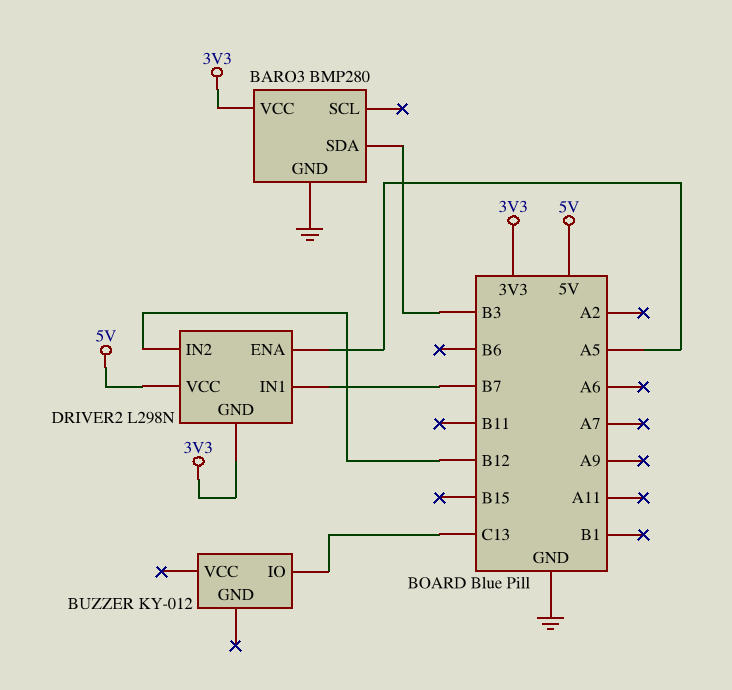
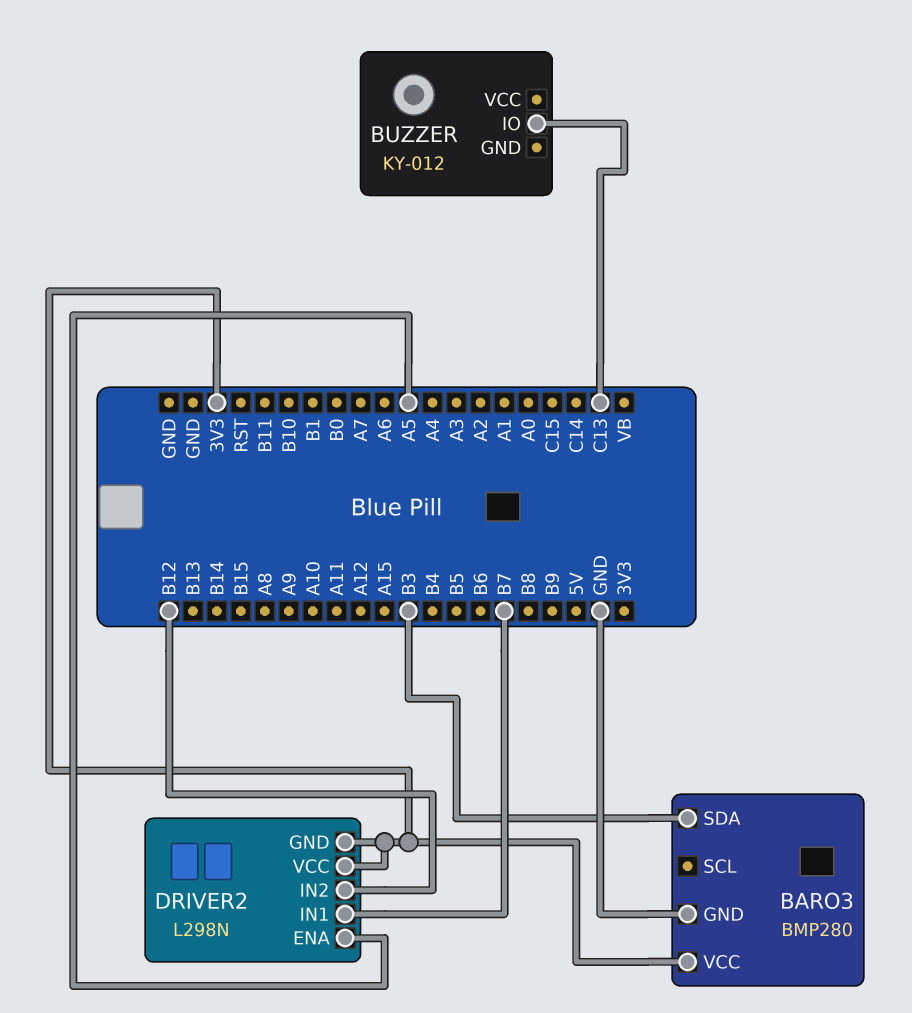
DRIVER2 pin VCC: 5V -> 3V3

